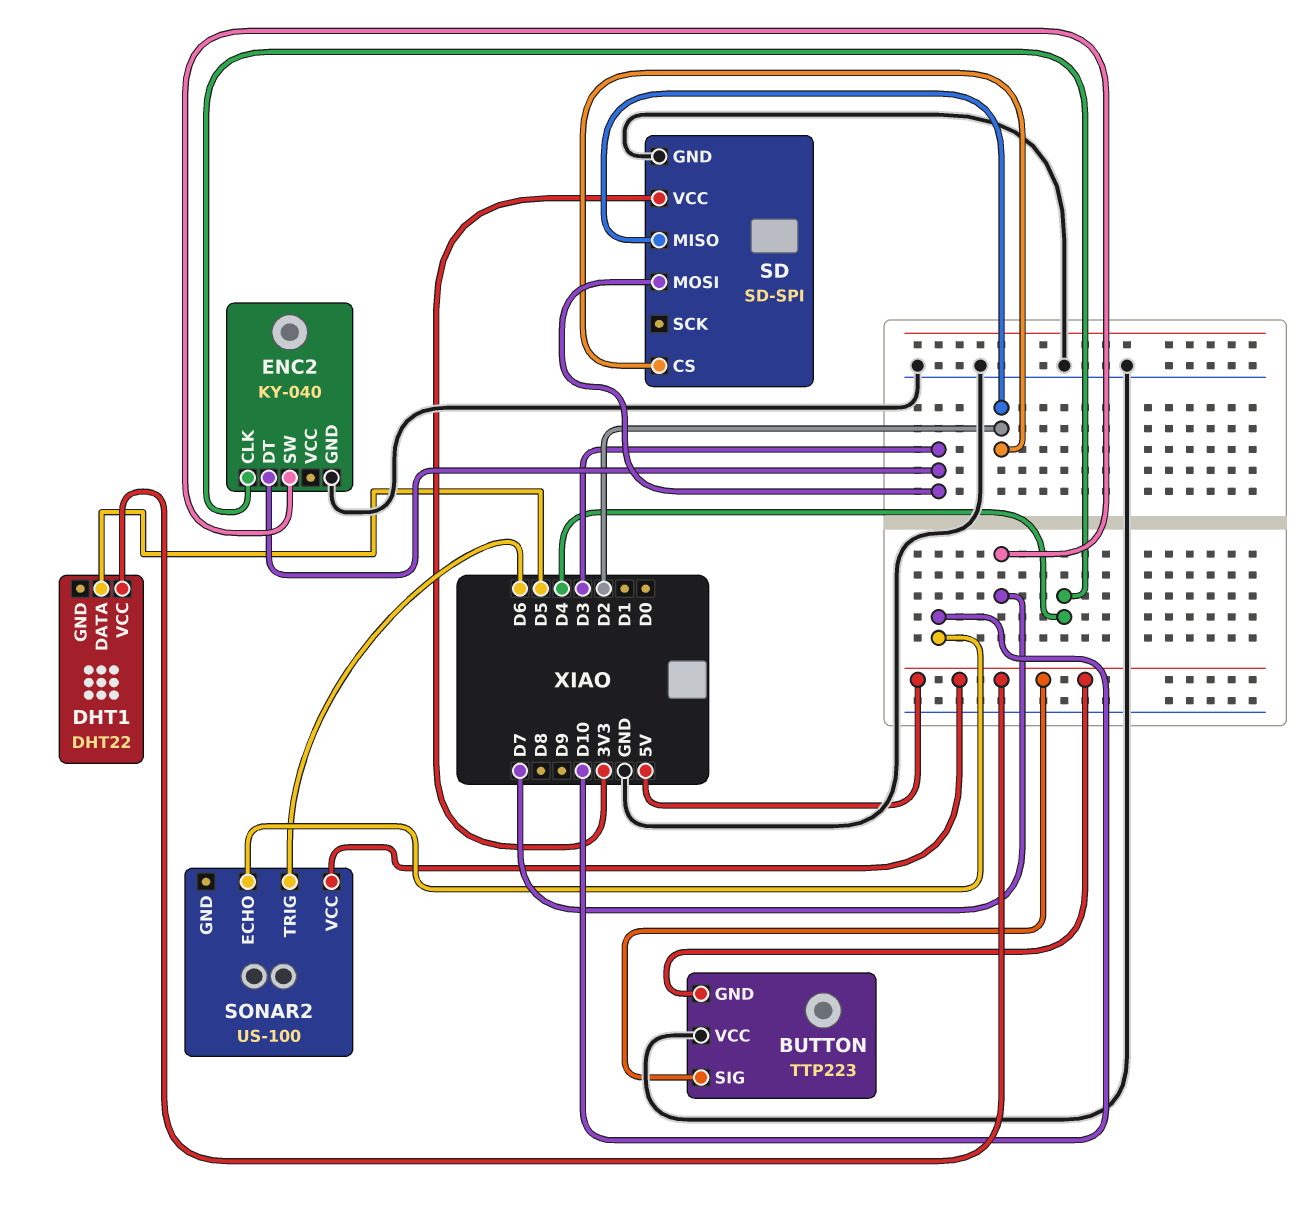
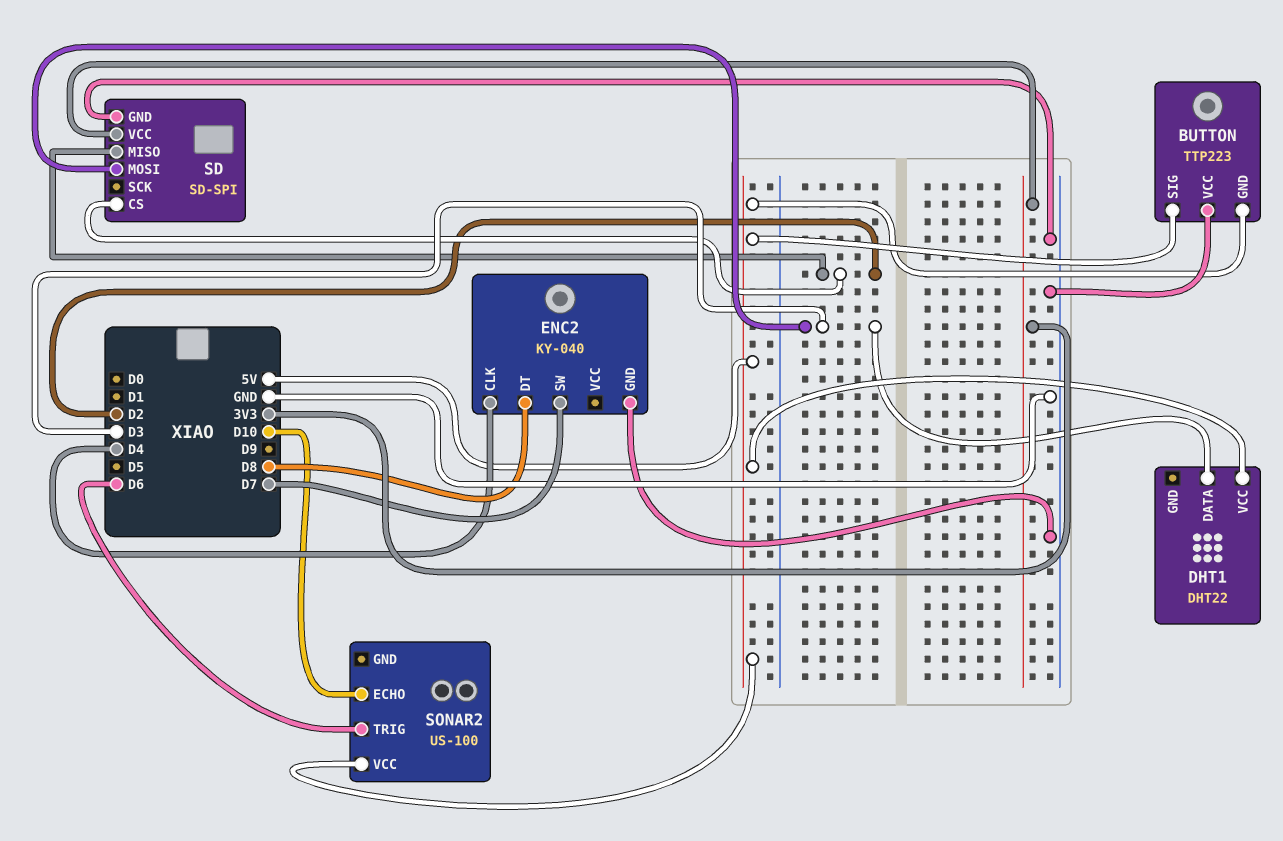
DHT1 pin DATA: D5 -> D3
ENC2 pin DT: D3 -> D8

